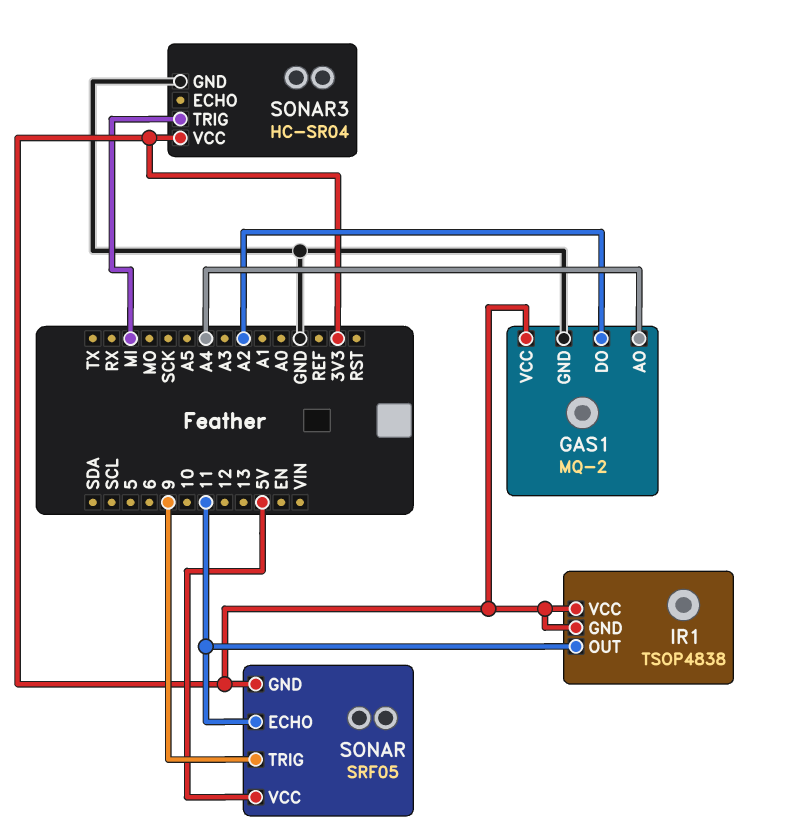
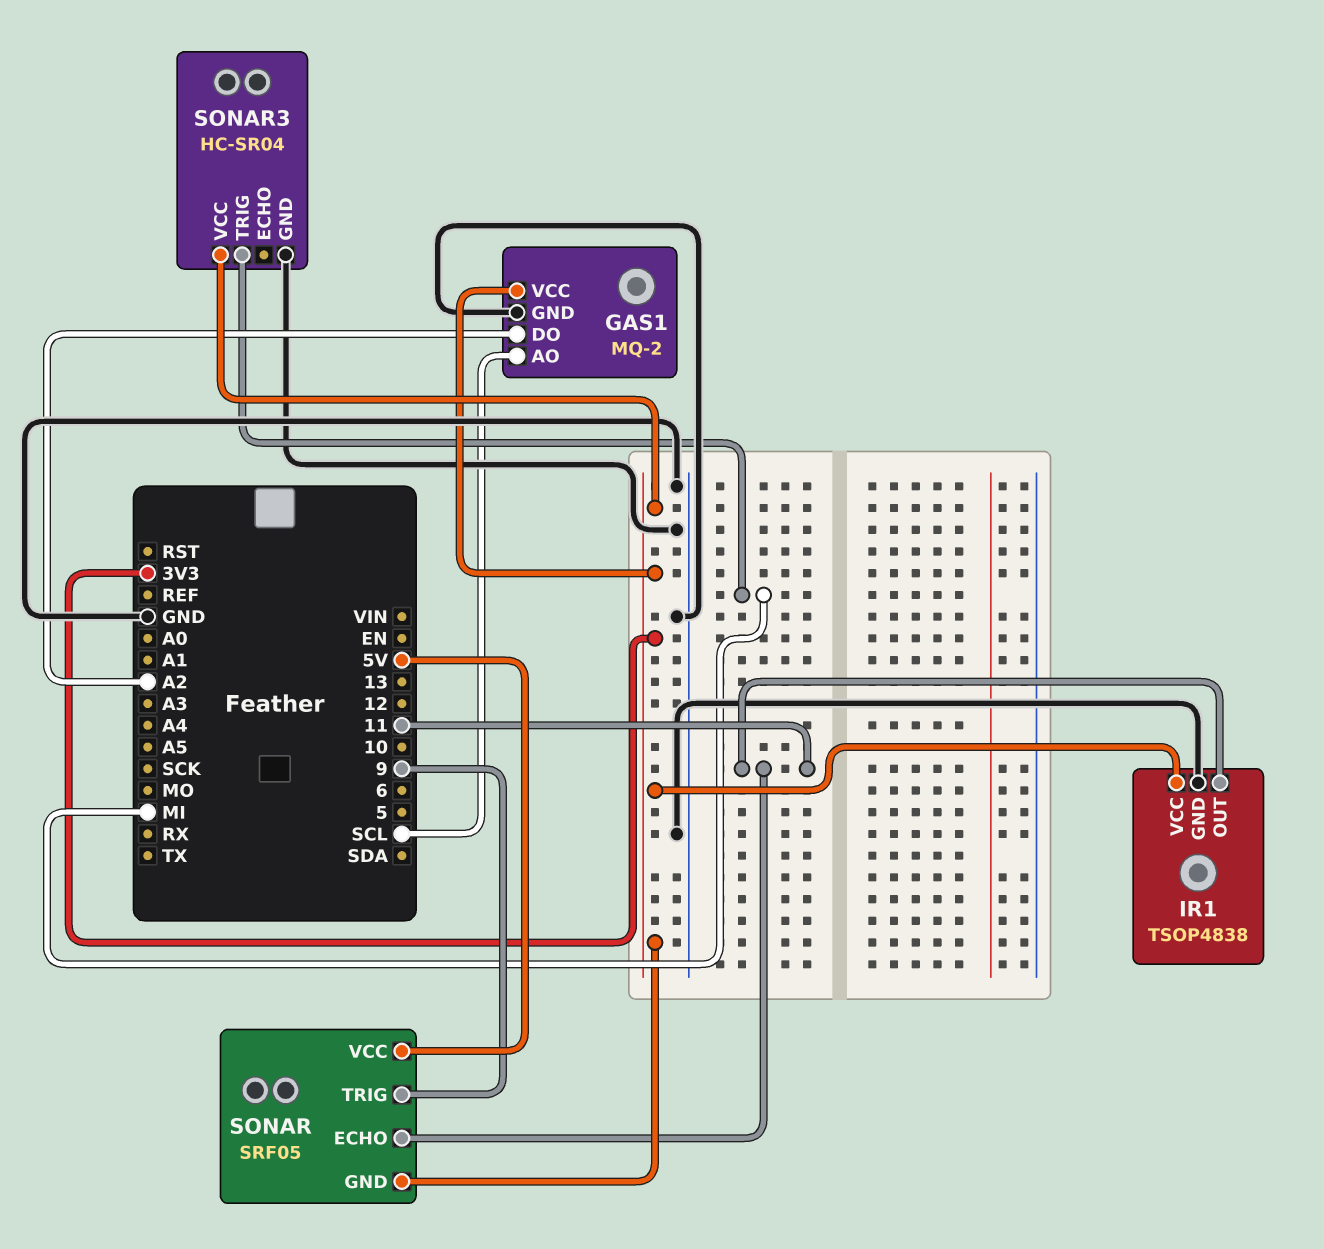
GAS1 pin AO: A4 -> SCL
IR1 pin GND: 3V3 -> GND

